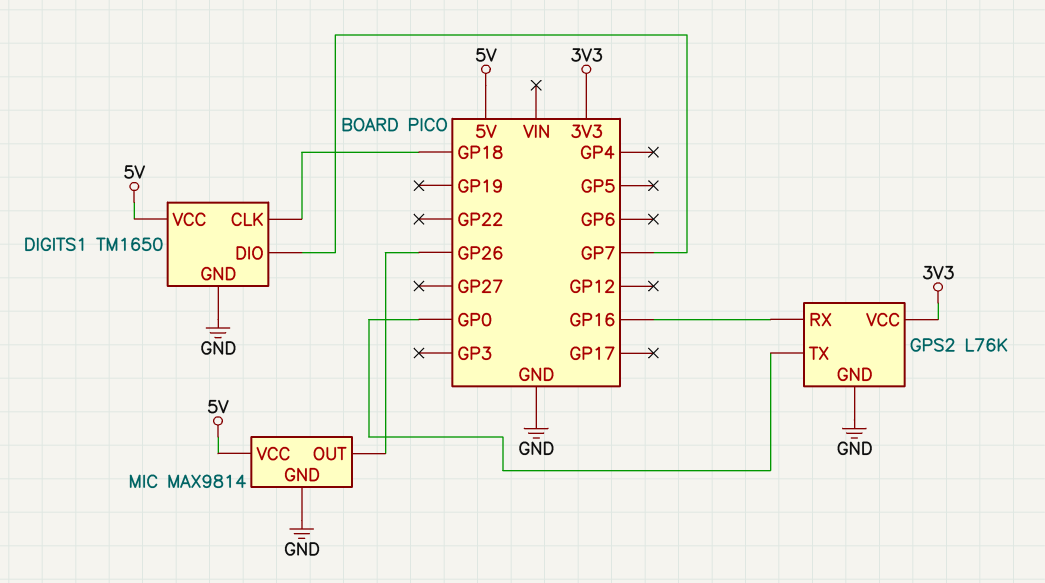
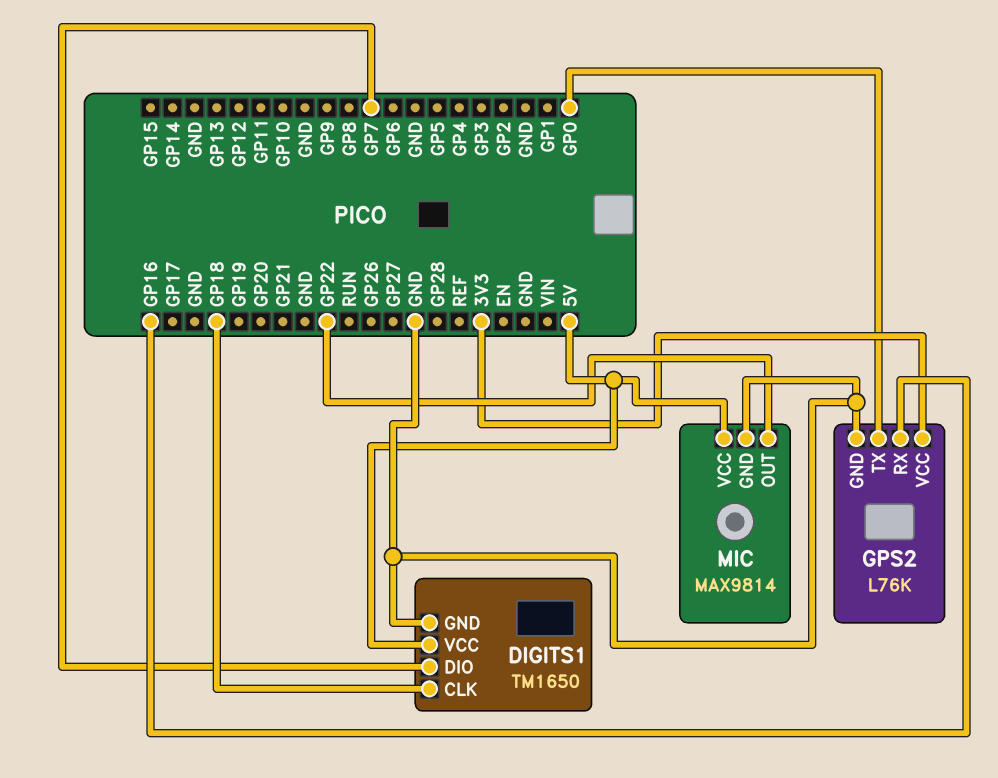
MIC pin OUT: GP26 -> GP22

